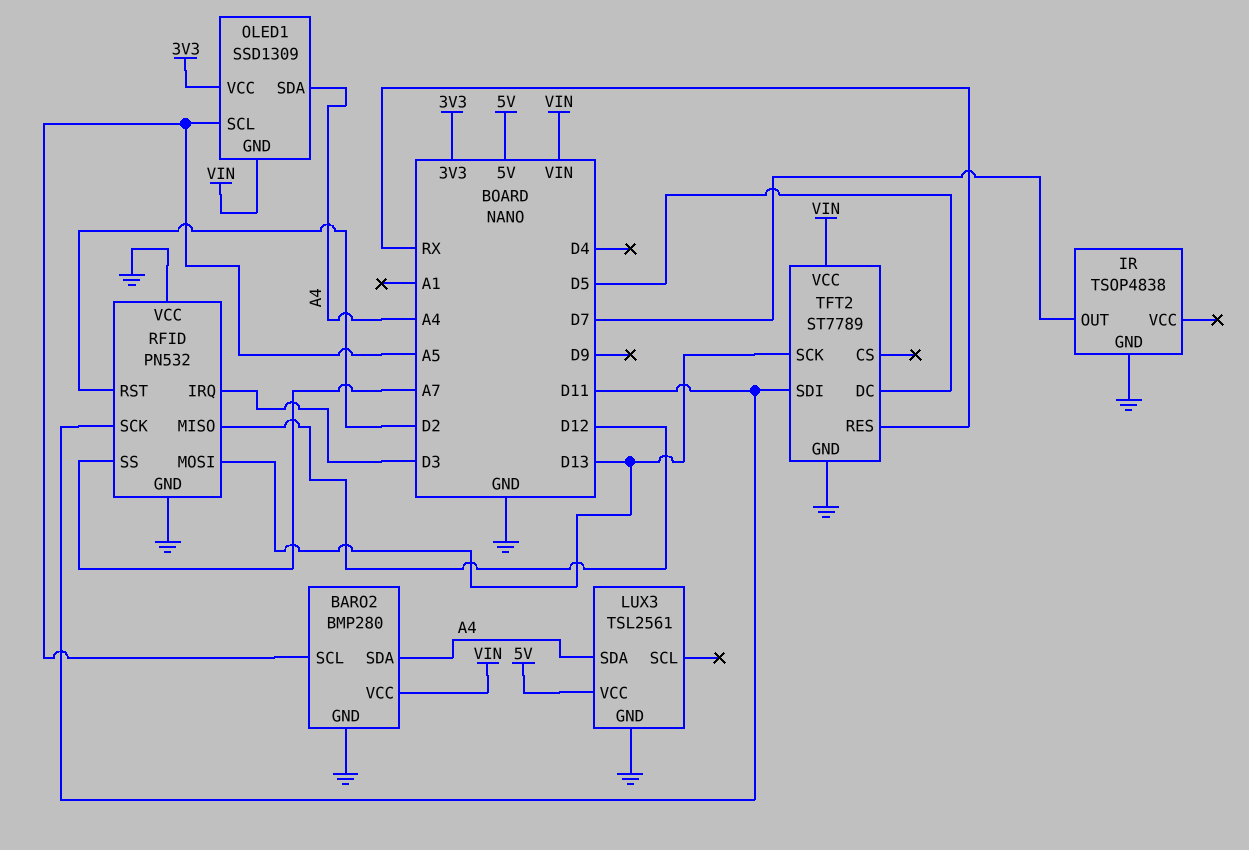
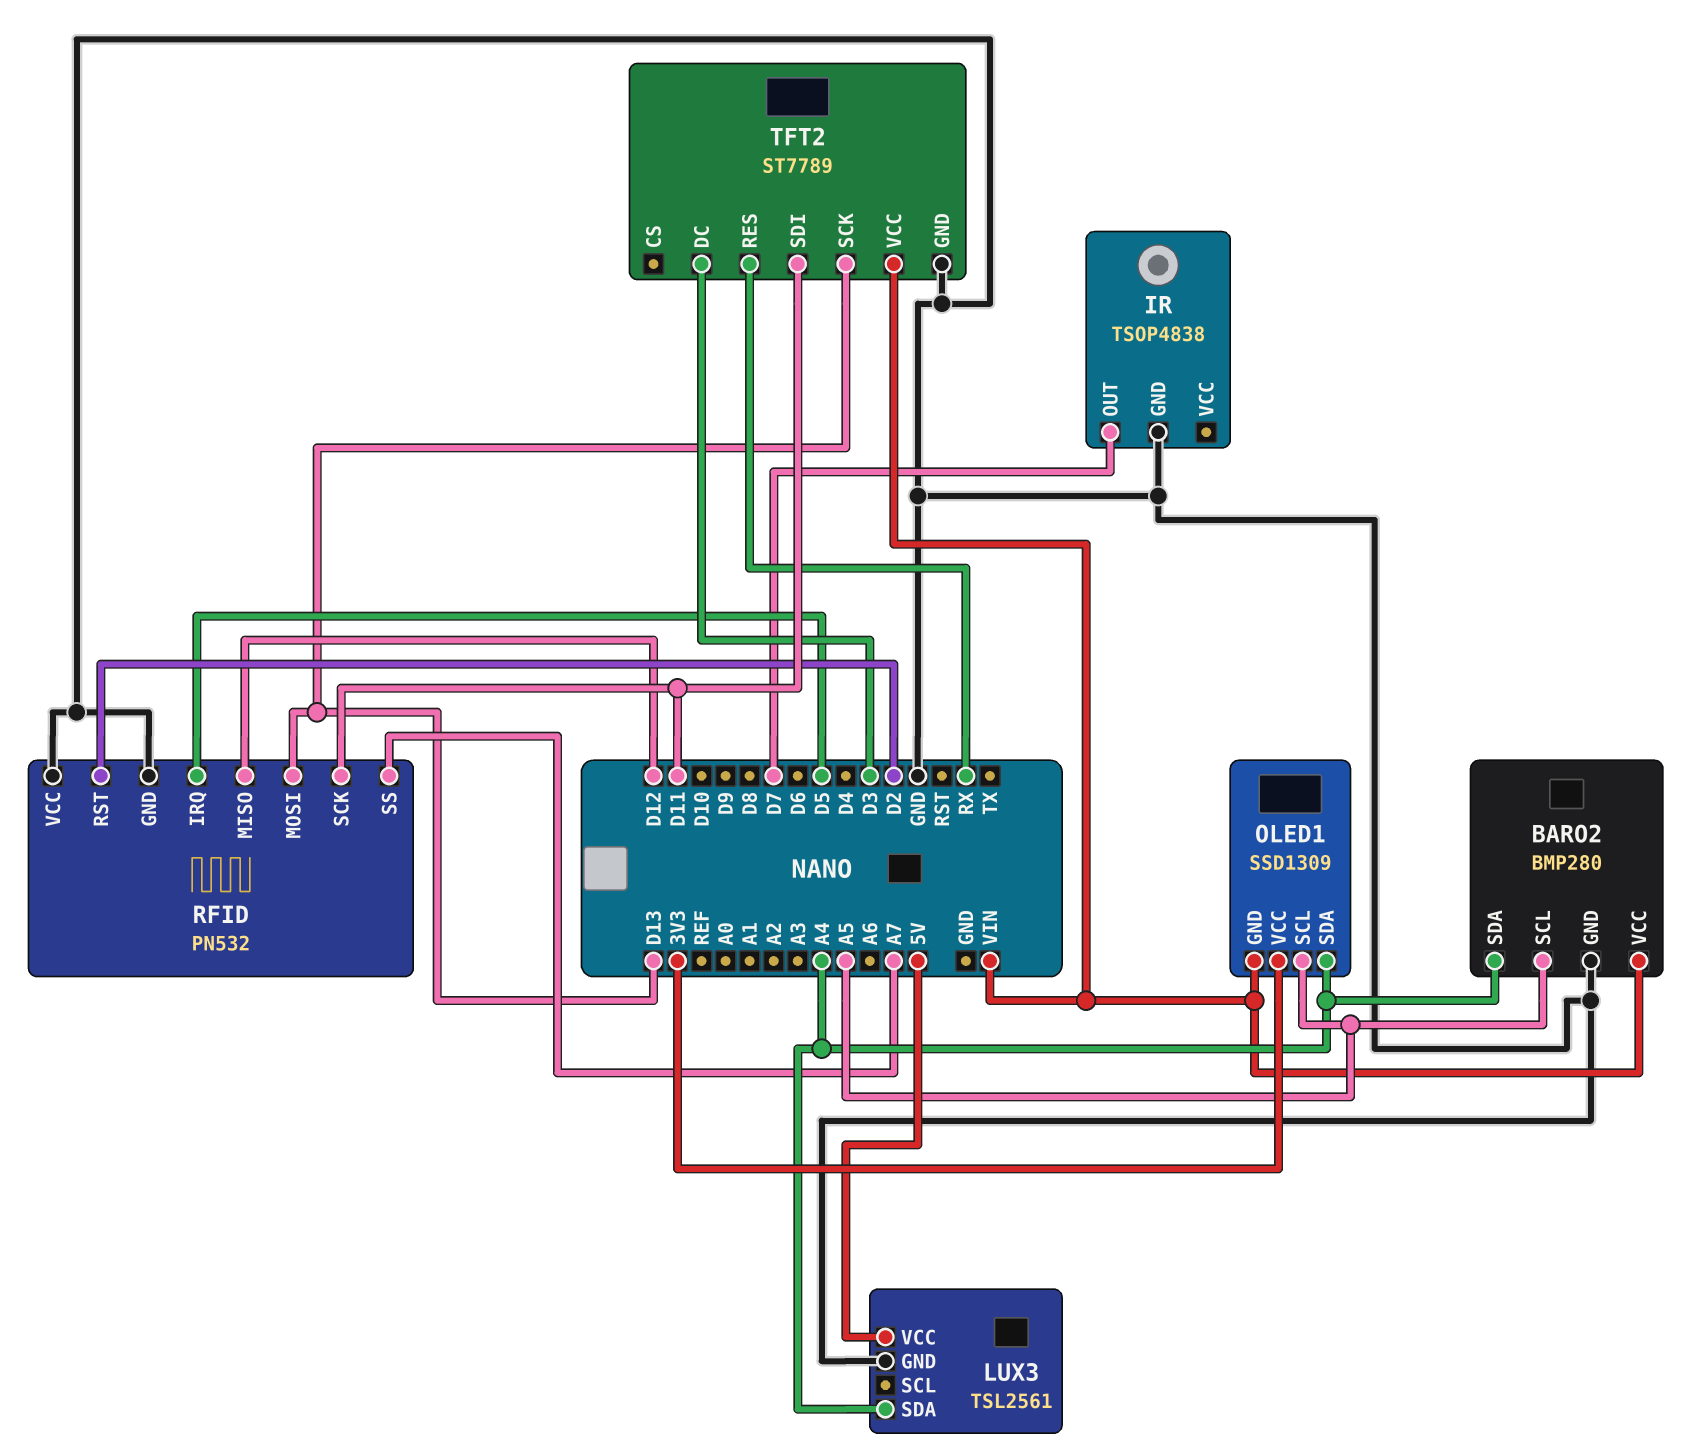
RFID pin IRQ: D3 -> D5
TFT2 pin DC: D5 -> D3

